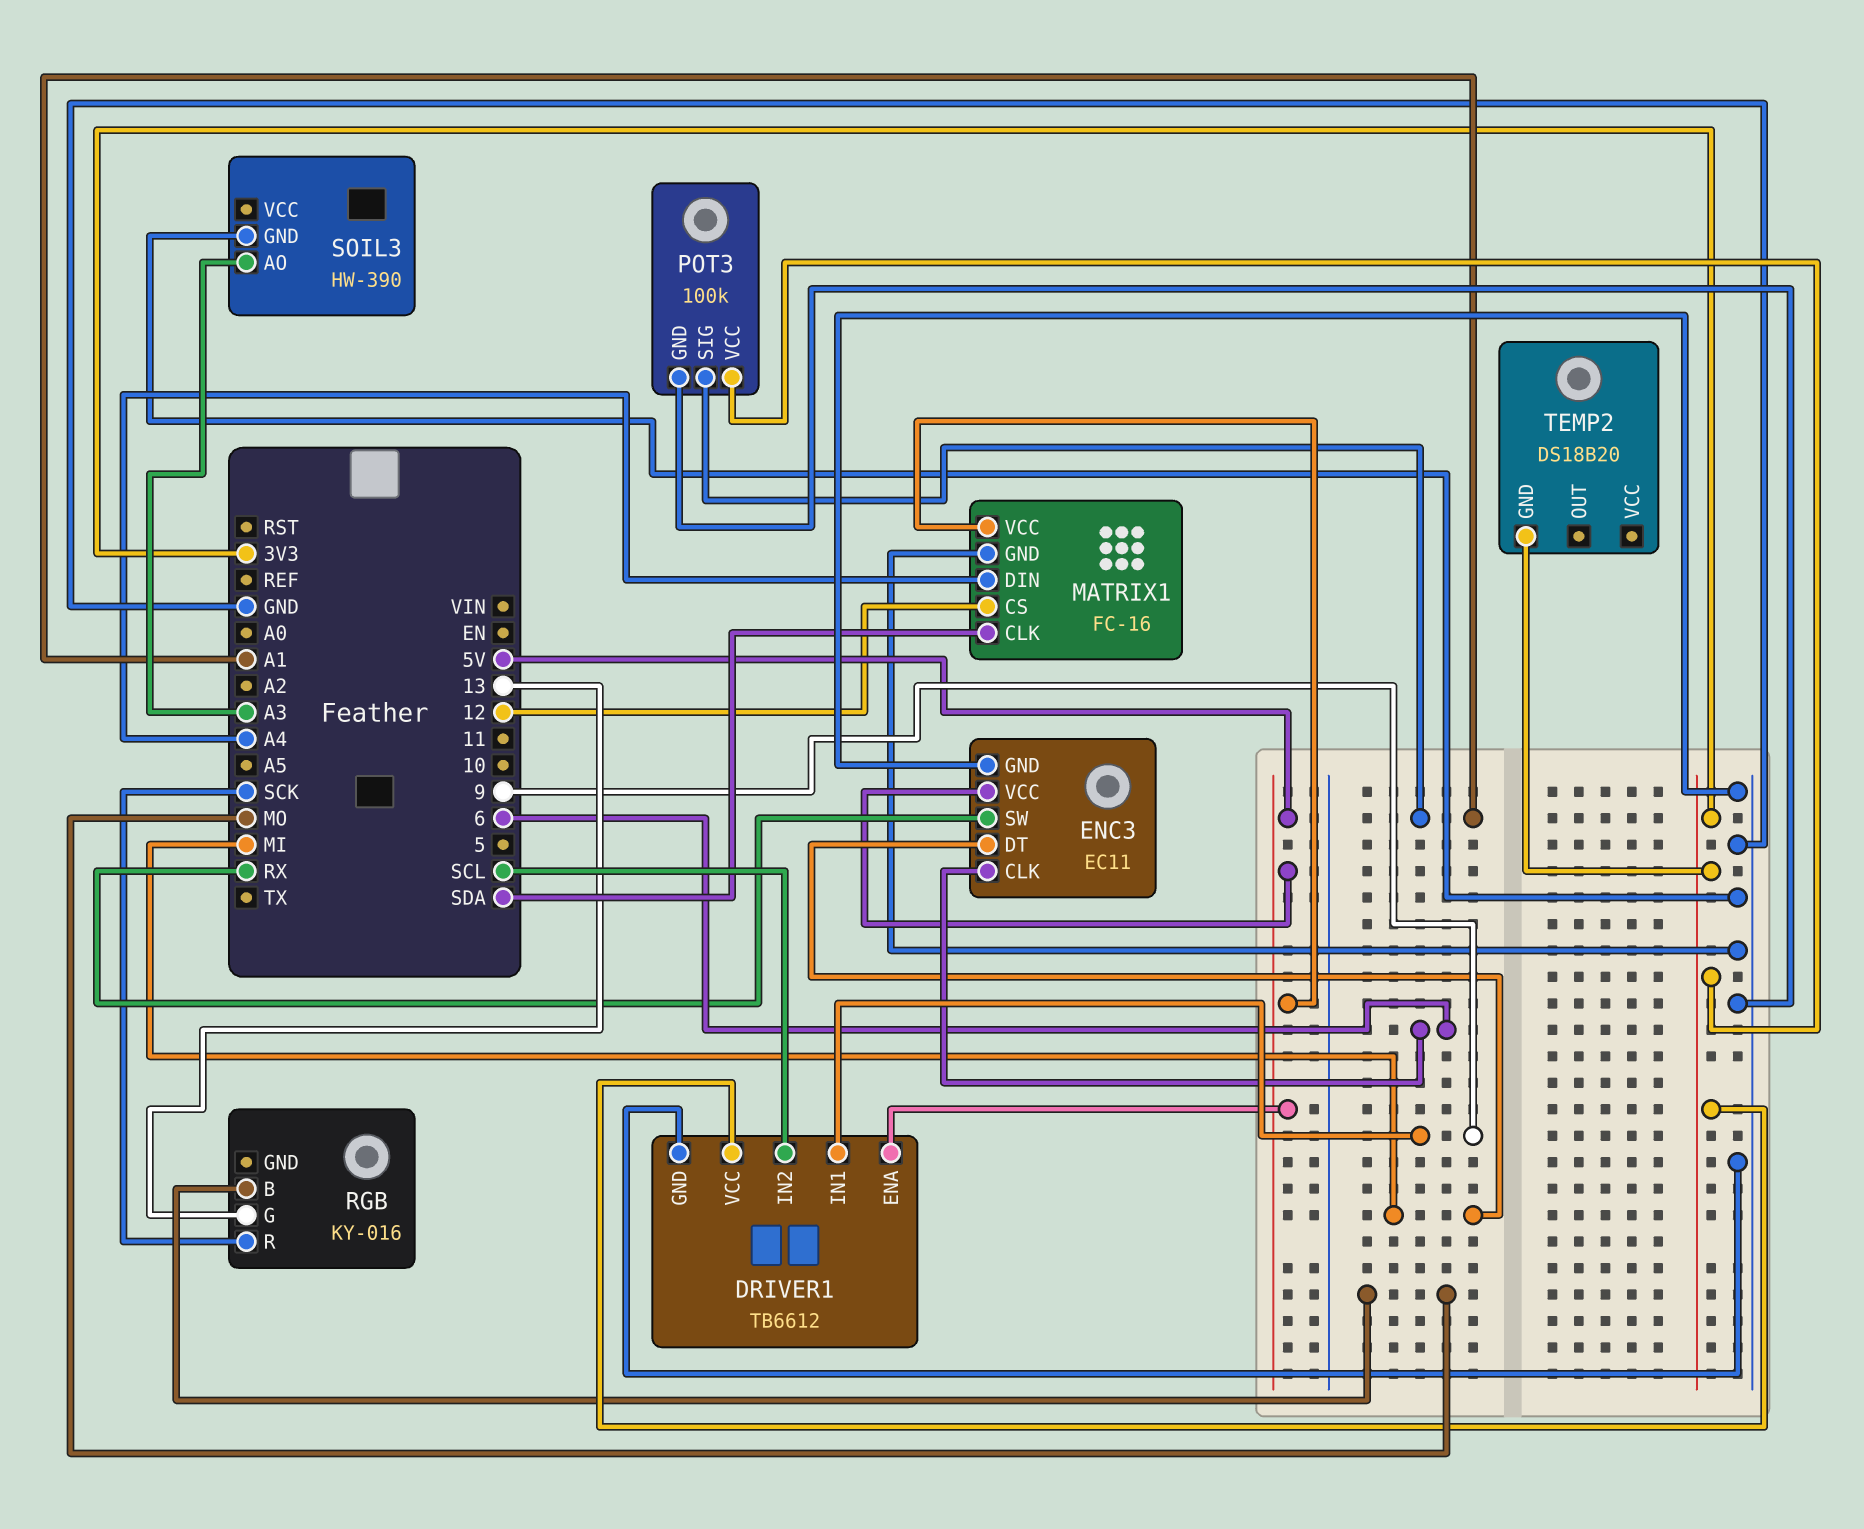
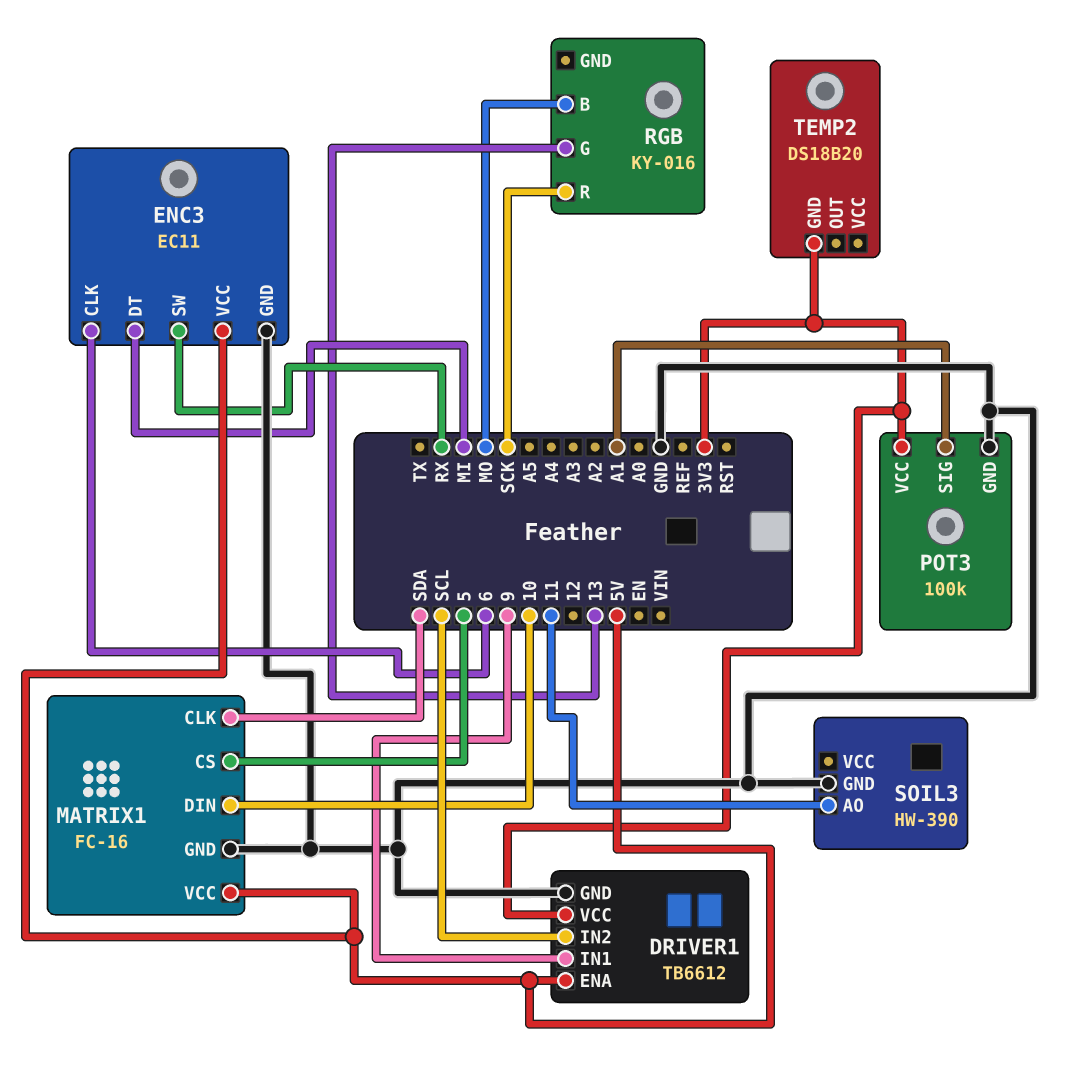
MATRIX1 pin CS: 12 -> 5
MATRIX1 pin DIN: A4 -> 10
SOIL3 pin AO: A3 -> 11

